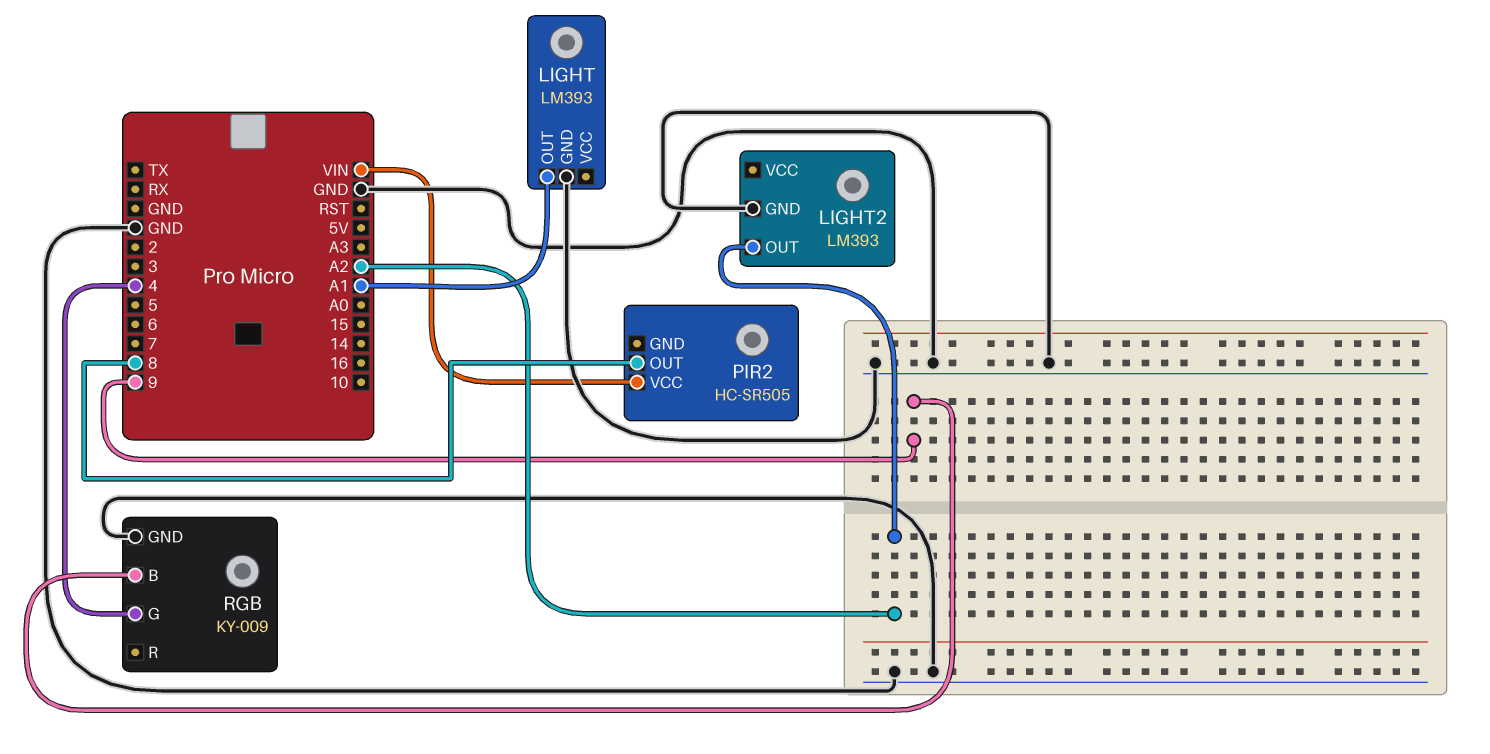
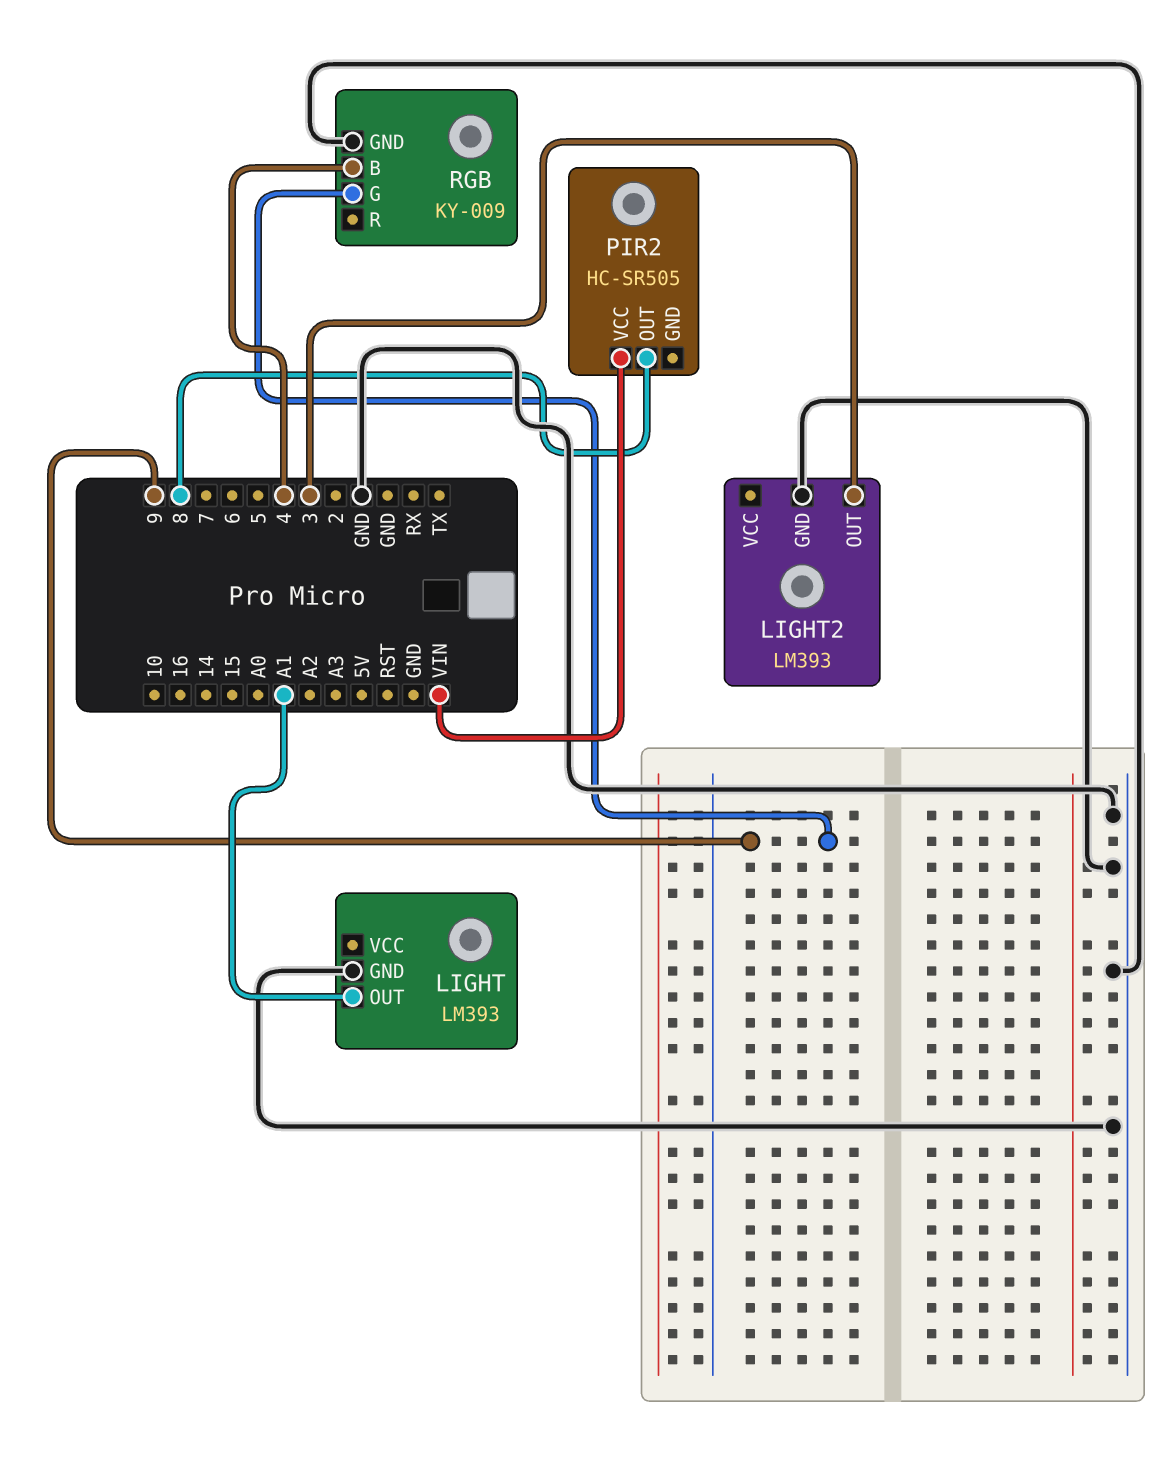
LIGHT2 pin OUT: A2 -> 3
RGB pin B: 9 -> 4
RGB pin G: 4 -> 9

